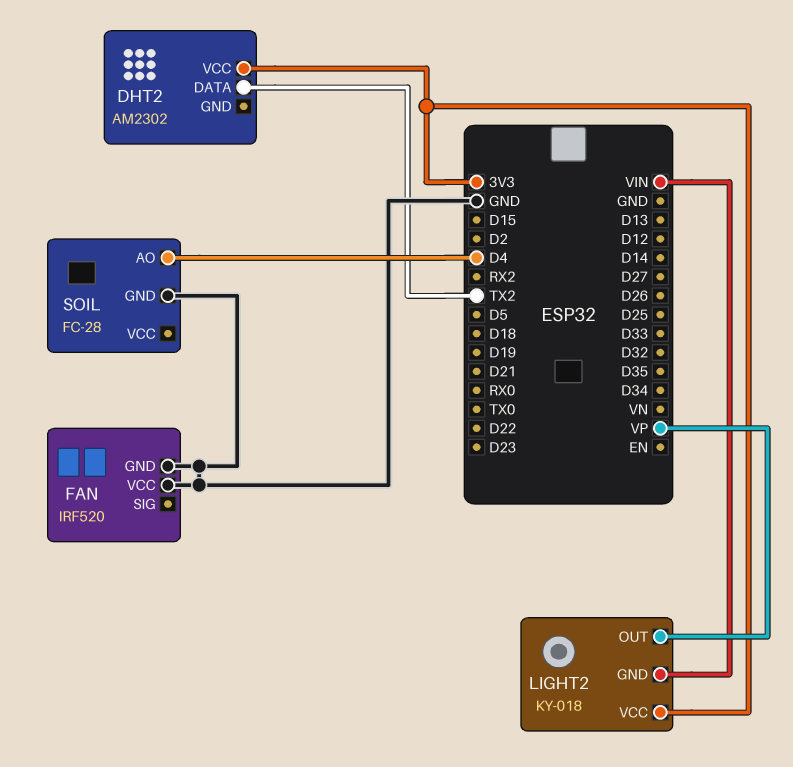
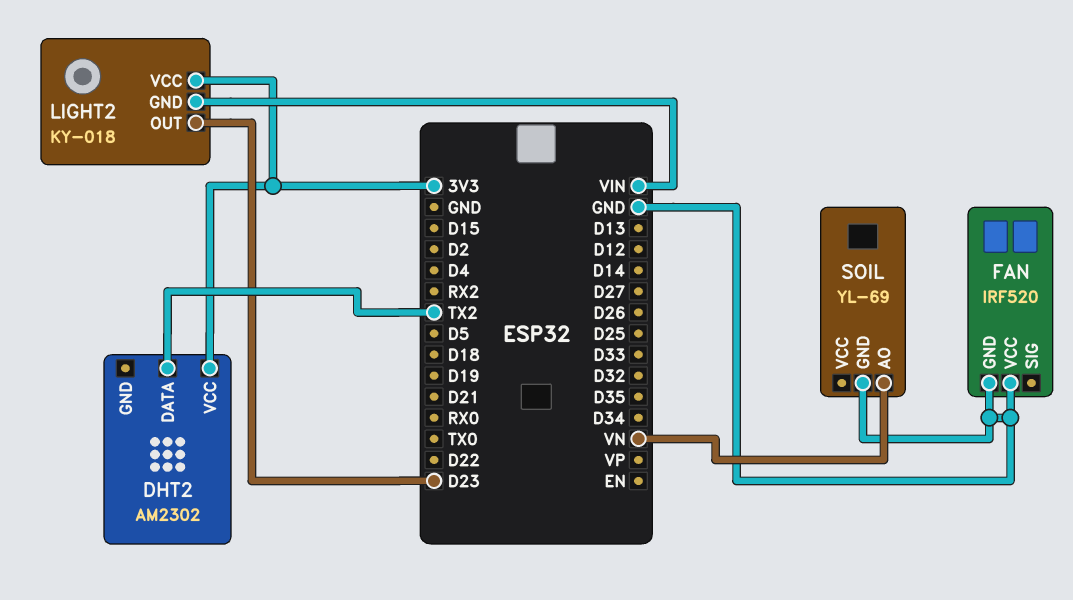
LIGHT2 pin OUT: VP -> D23
SOIL: FC-28 -> YL-69
SOIL pin AO: D4 -> VN

